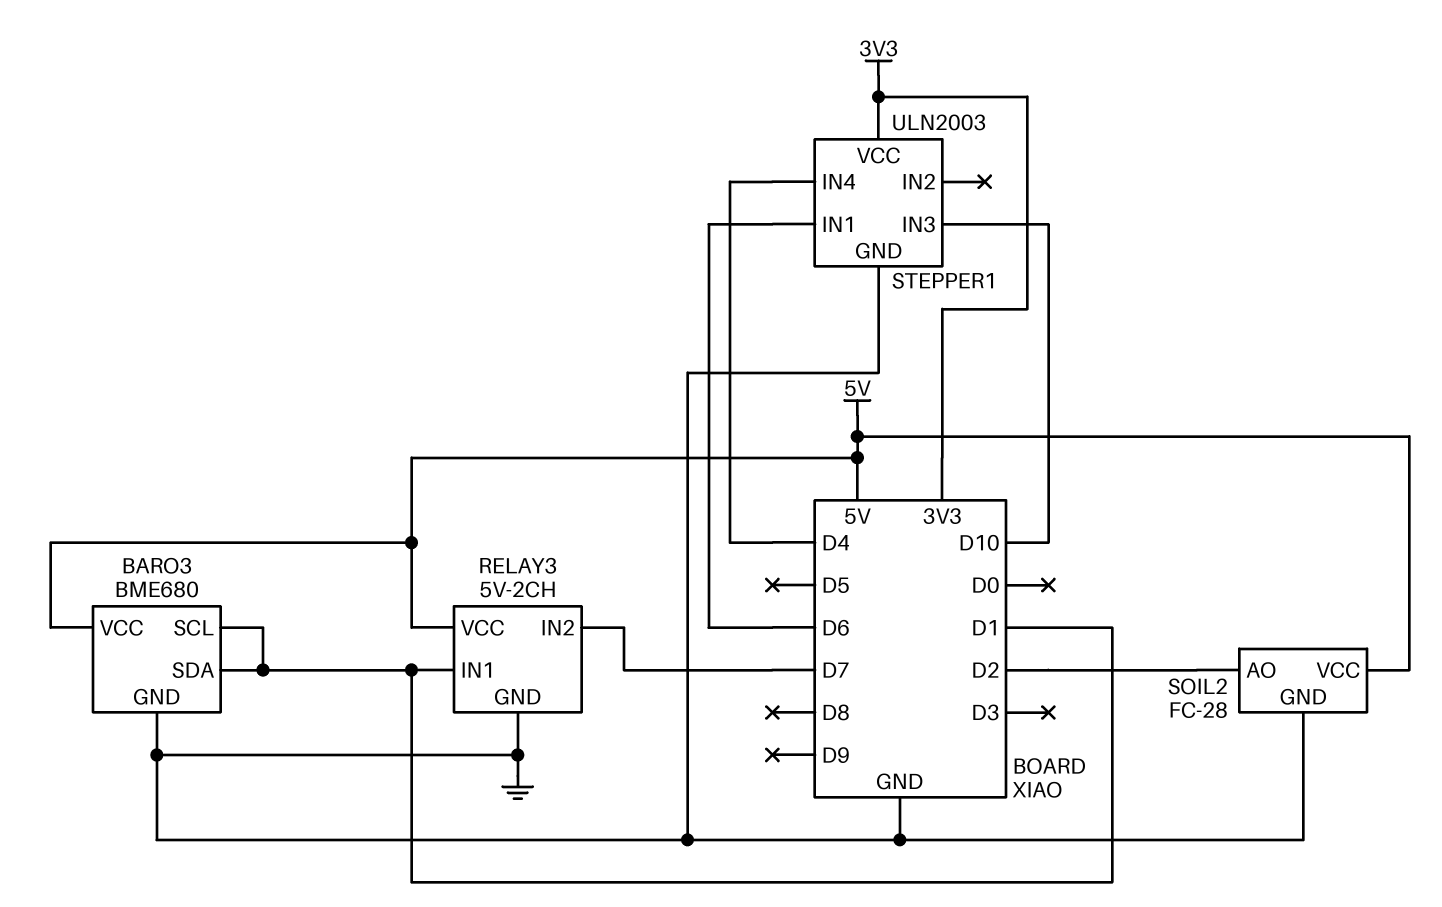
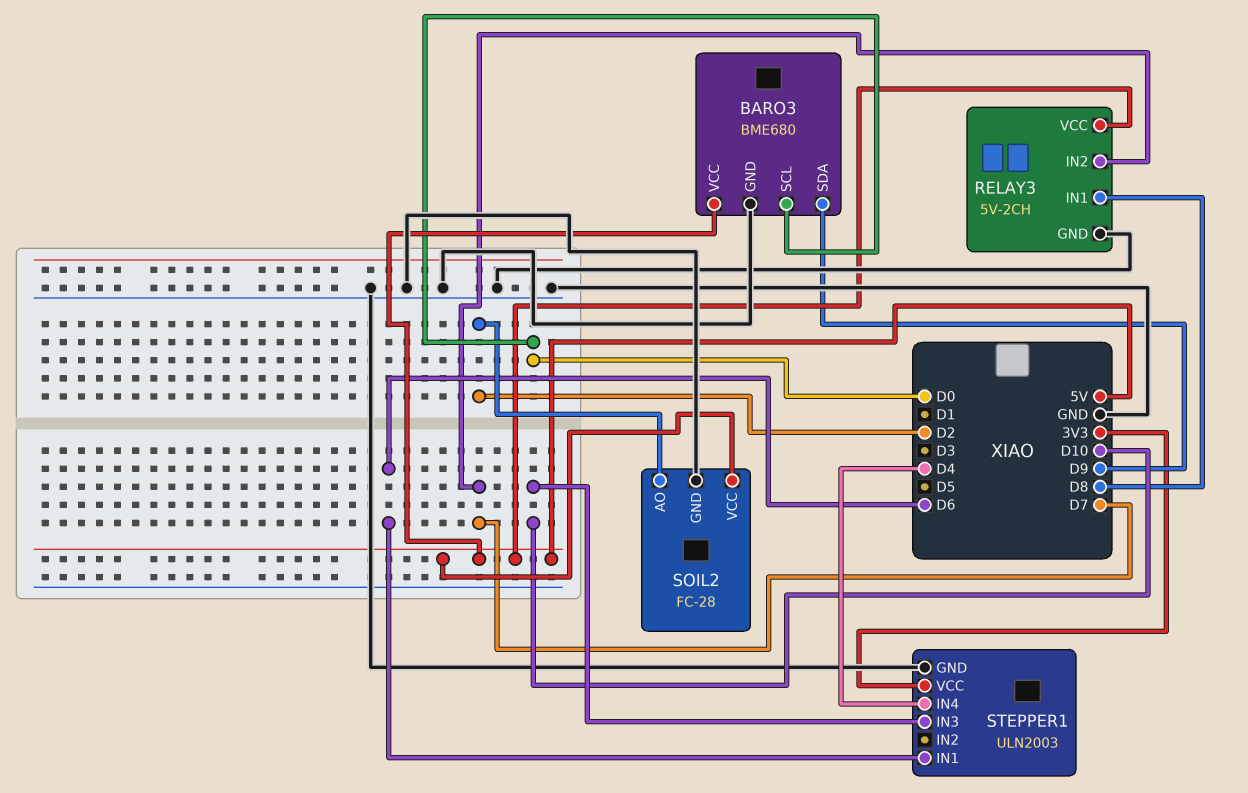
BARO3 pin SCL: D1 -> D0
BARO3 pin SDA: D1 -> D9
RELAY3 pin IN1: D1 -> D8

